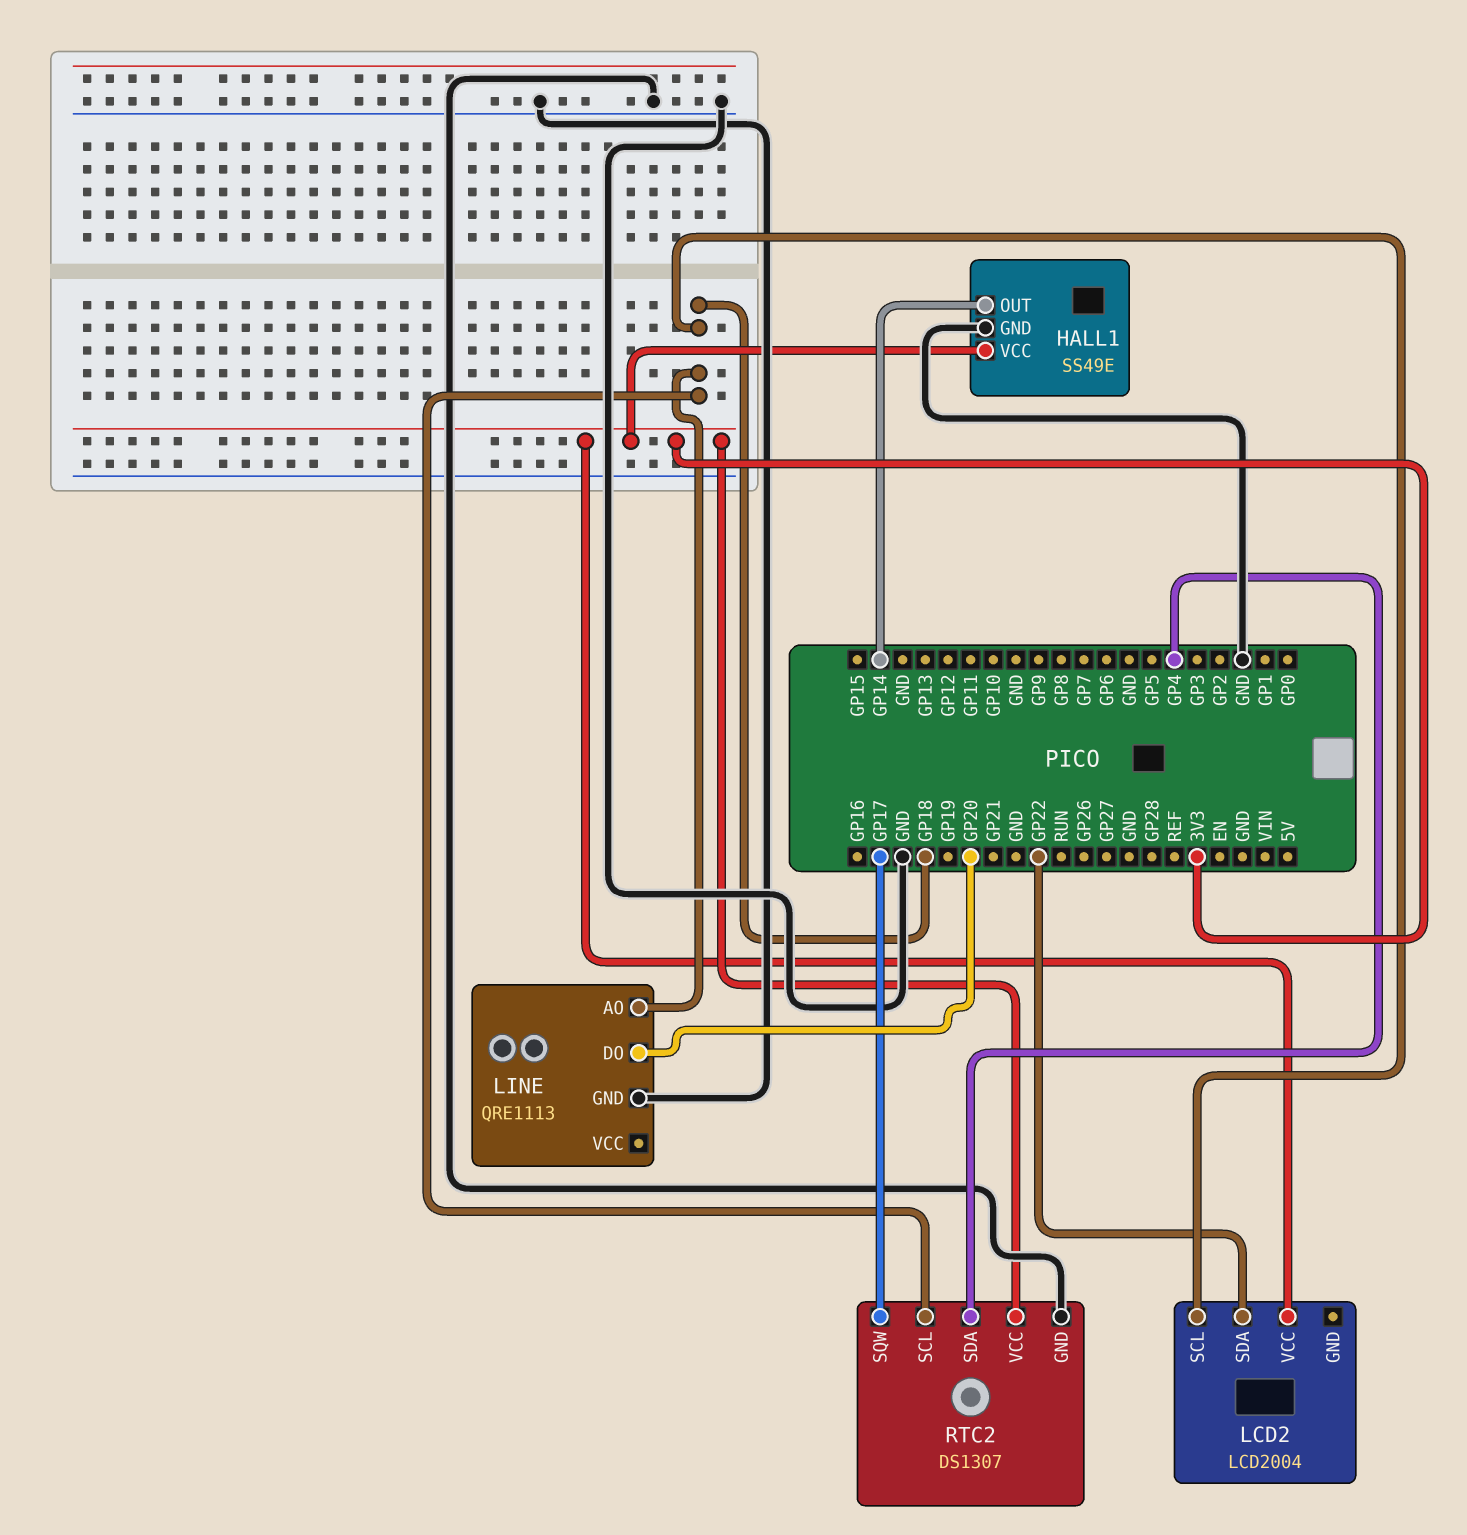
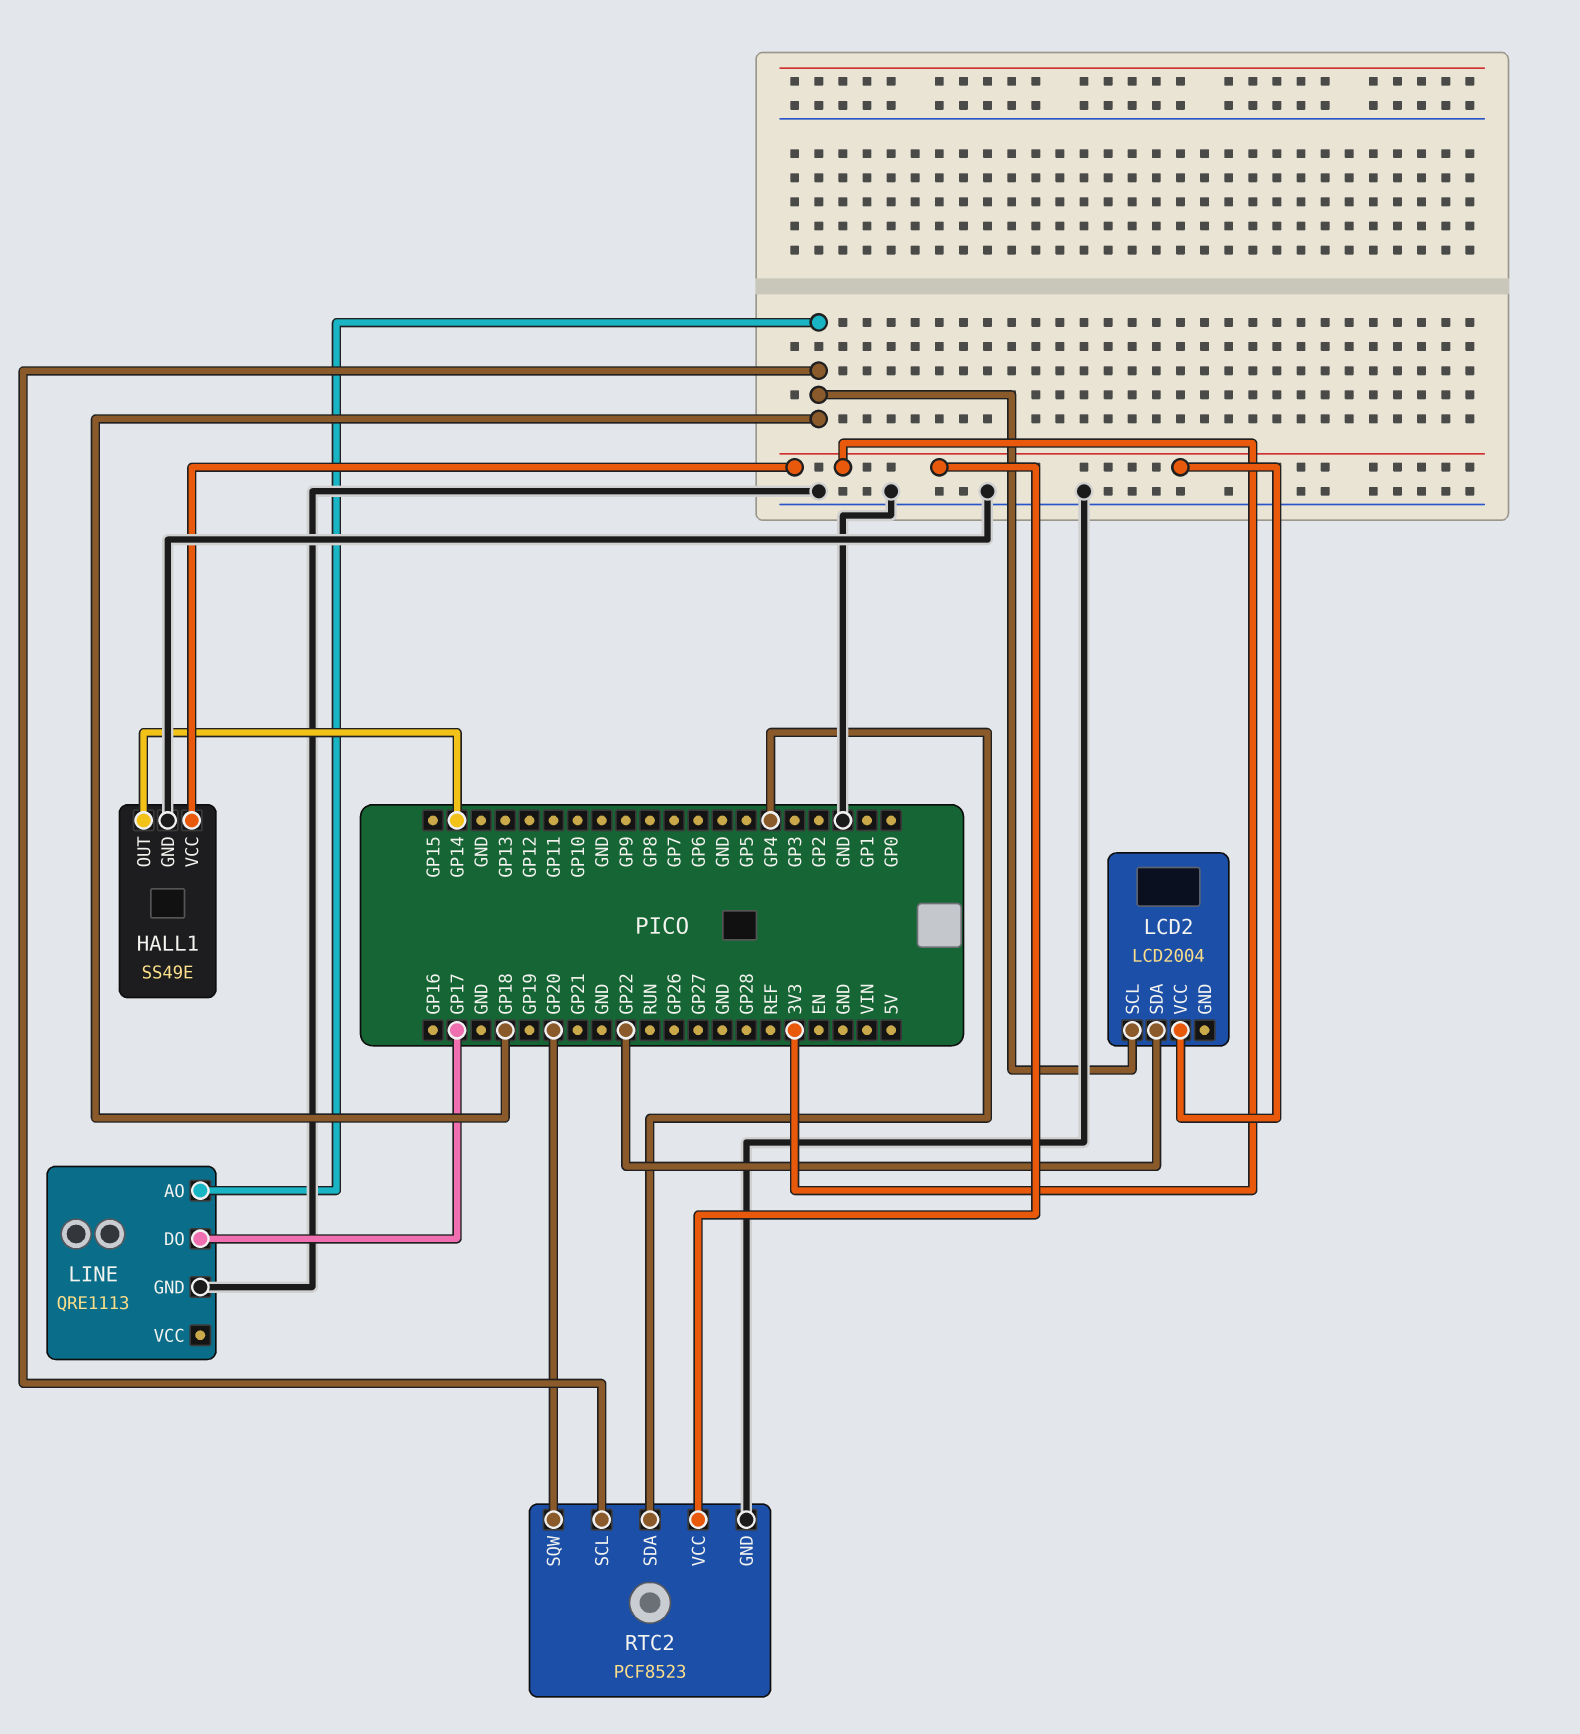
LINE pin DO: GP20 -> GP17
RTC2: DS1307 -> PCF8523
RTC2 pin SQW: GP17 -> GP20

